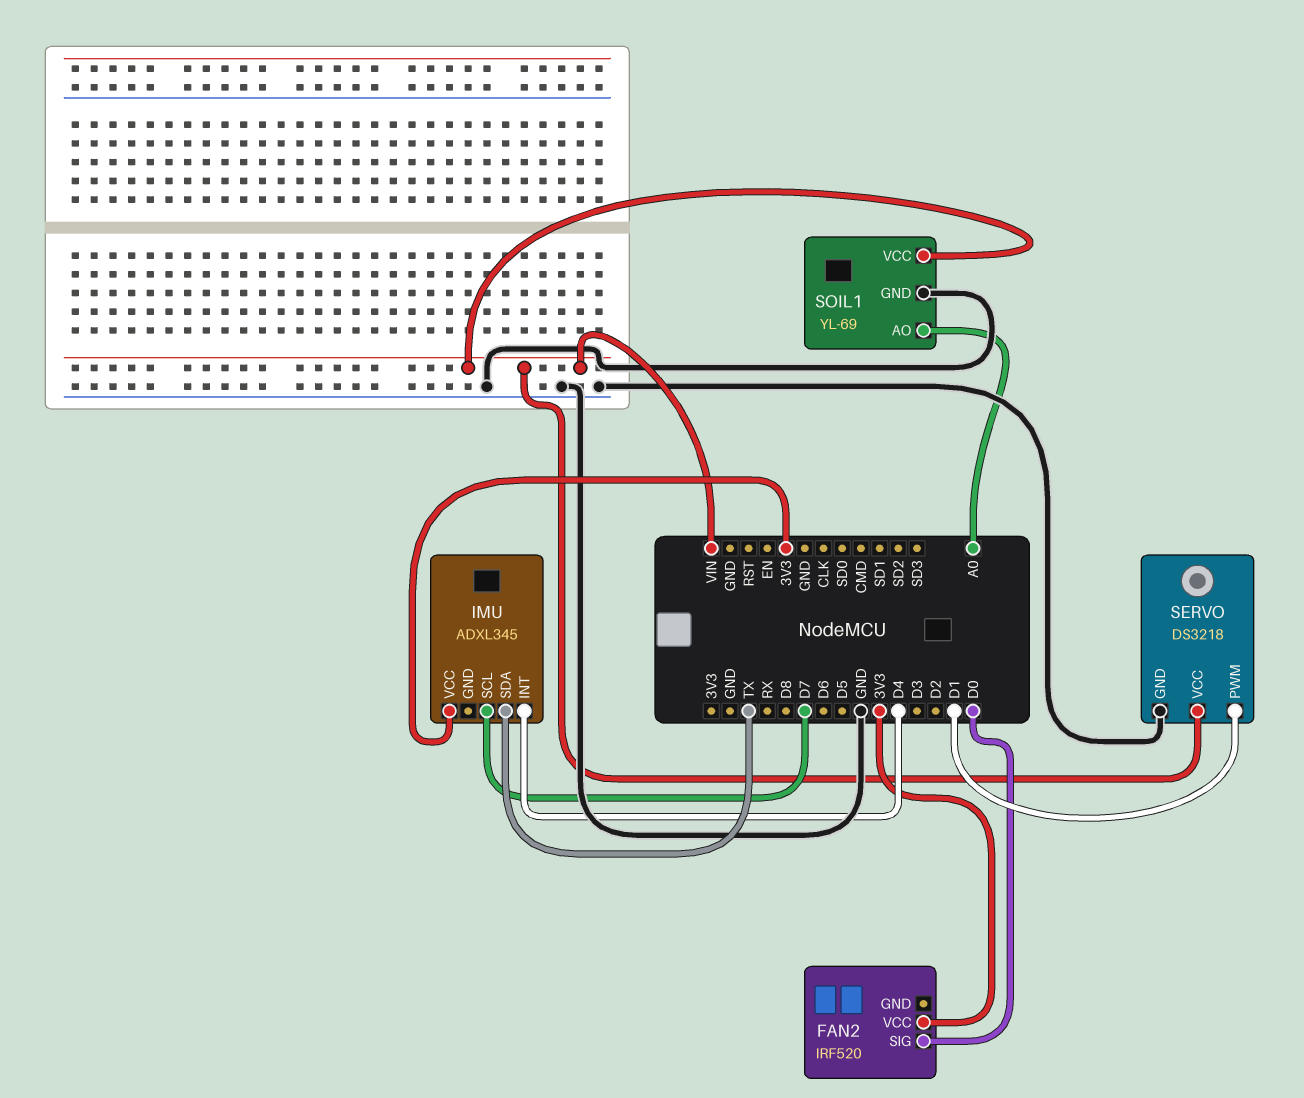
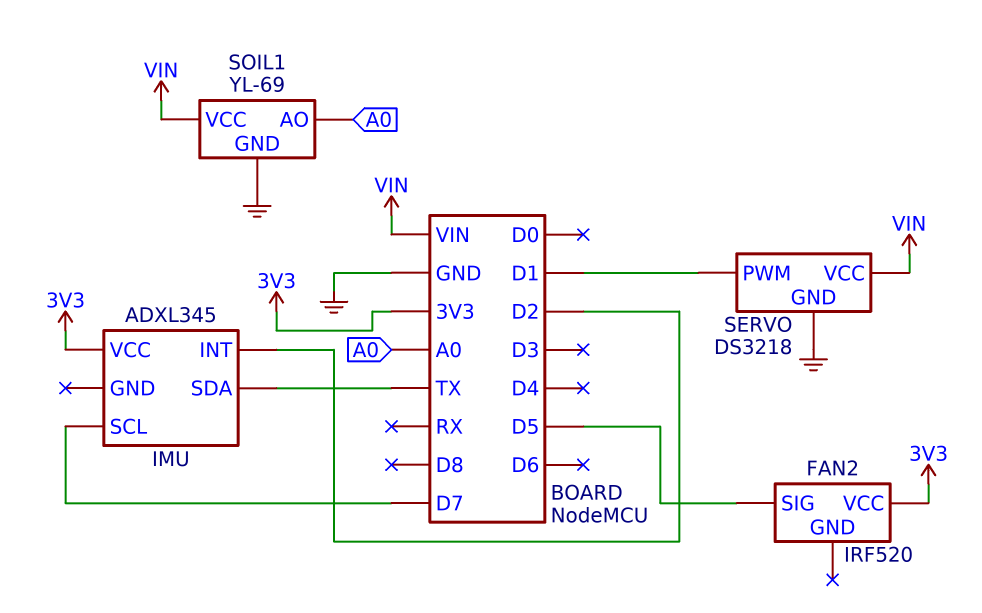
FAN2 pin SIG: D0 -> D5
IMU pin INT: D4 -> D2

